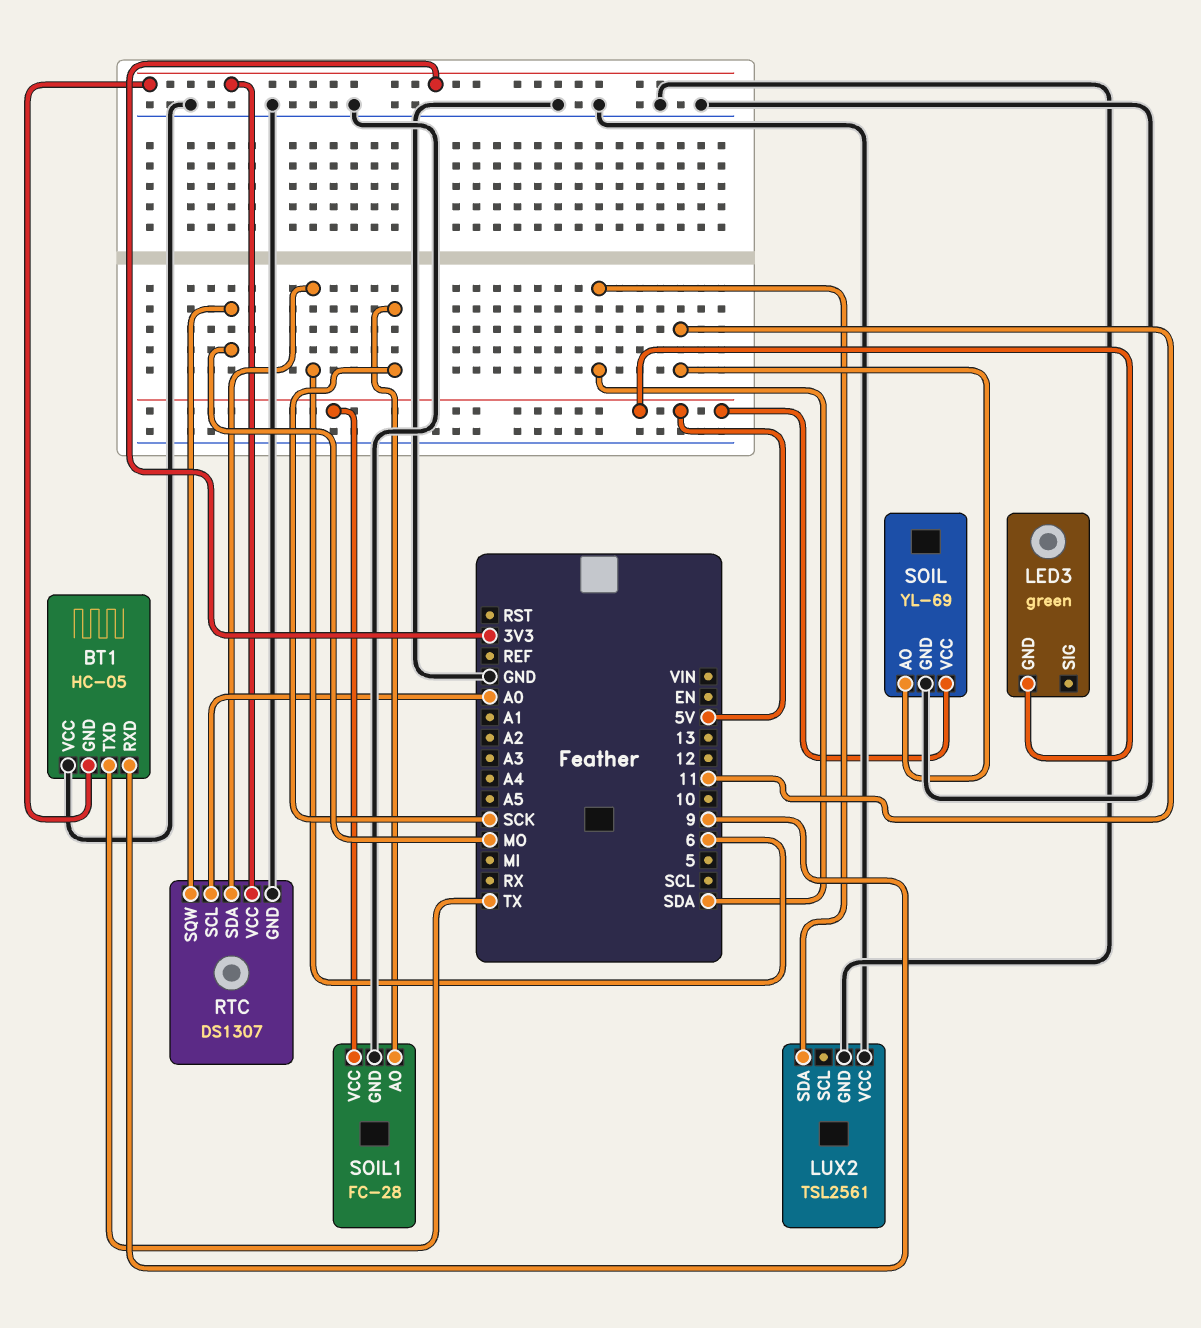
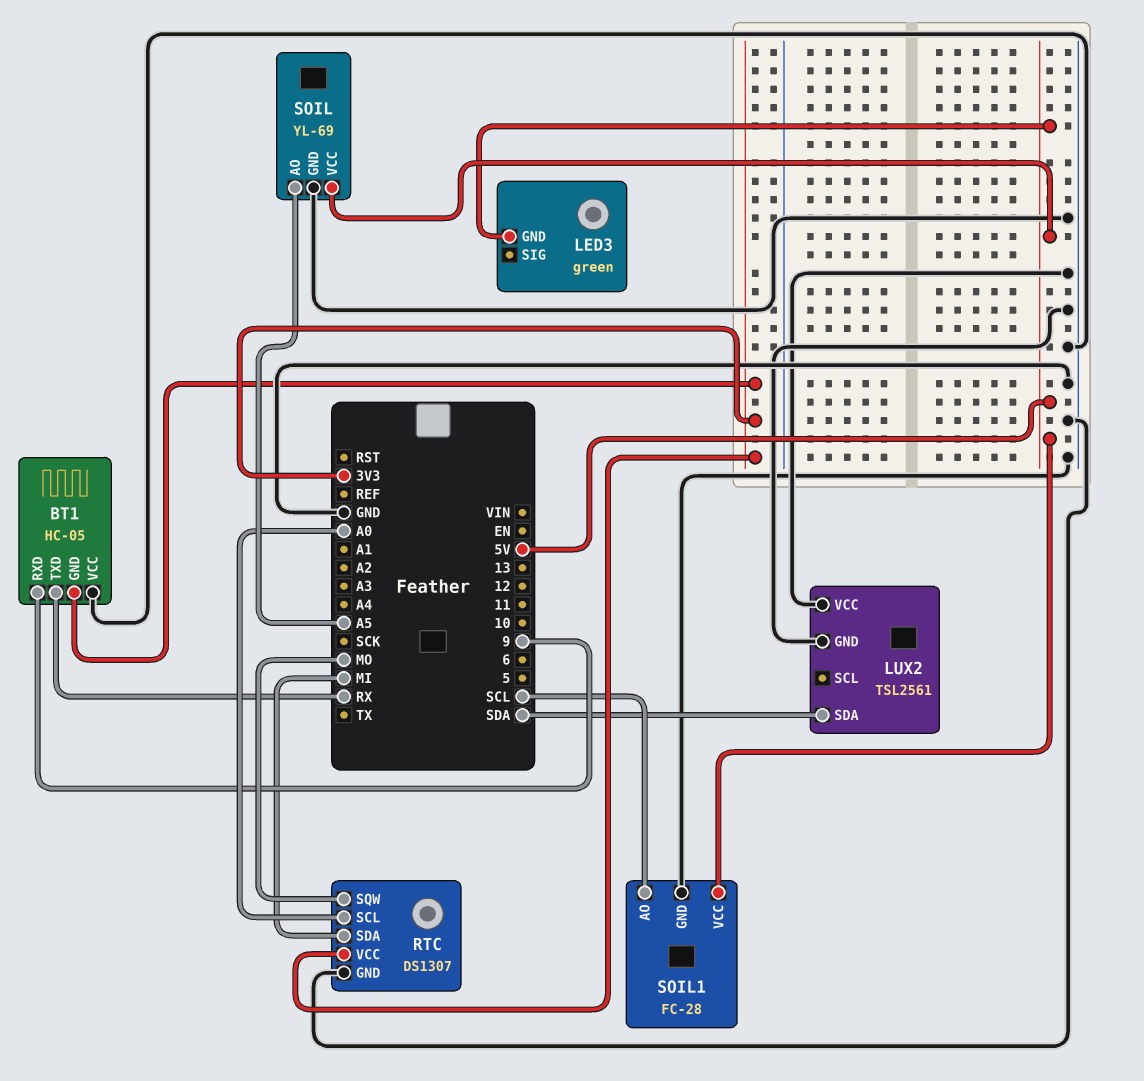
BT1 pin TXD: TX -> RX
RTC pin SDA: 6 -> MI
SOIL pin AO: 11 -> A5
SOIL1 pin AO: SCK -> SCL

